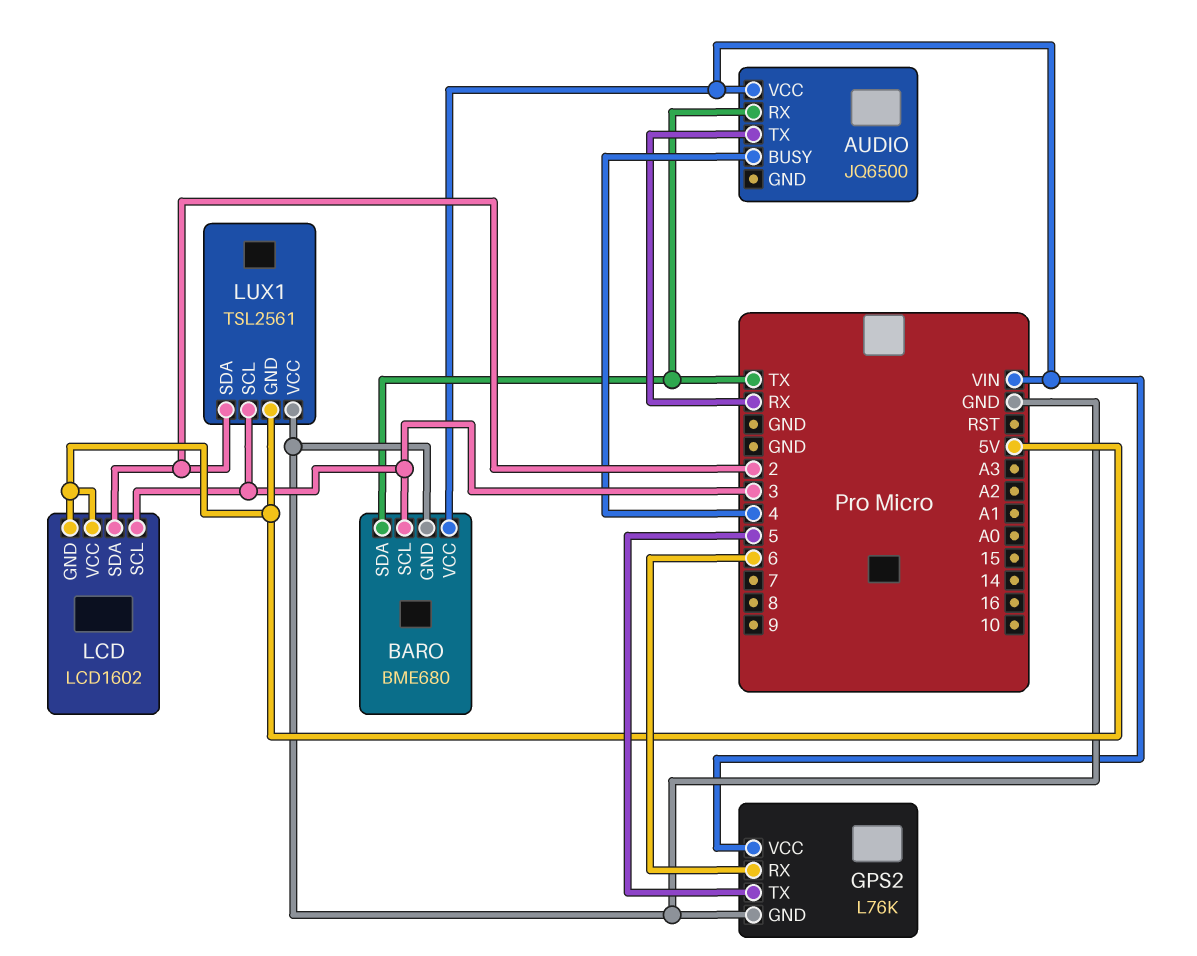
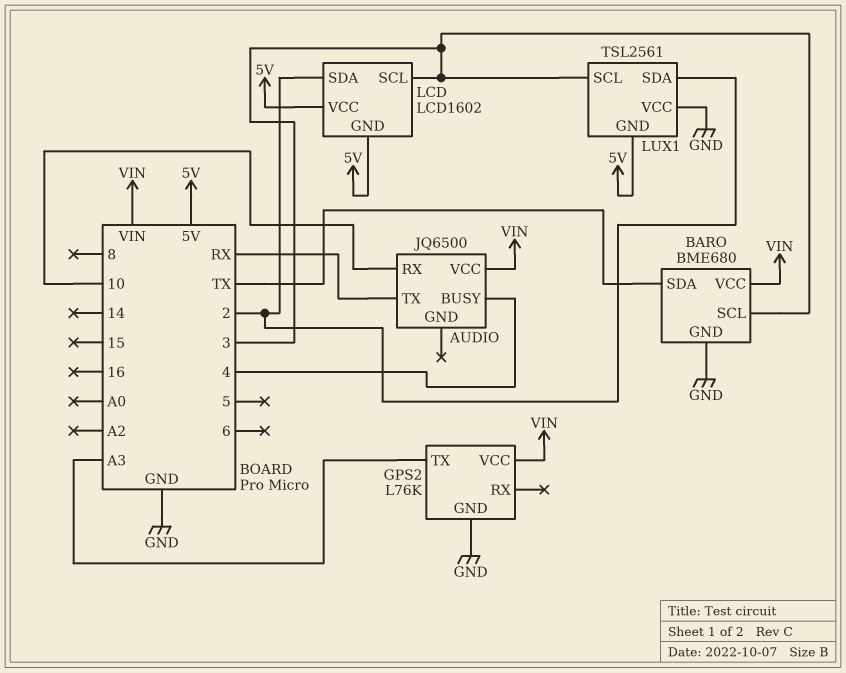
AUDIO pin RX: TX -> 10
GPS2 pin RX: 6 -> none
GPS2 pin TX: 5 -> A3

